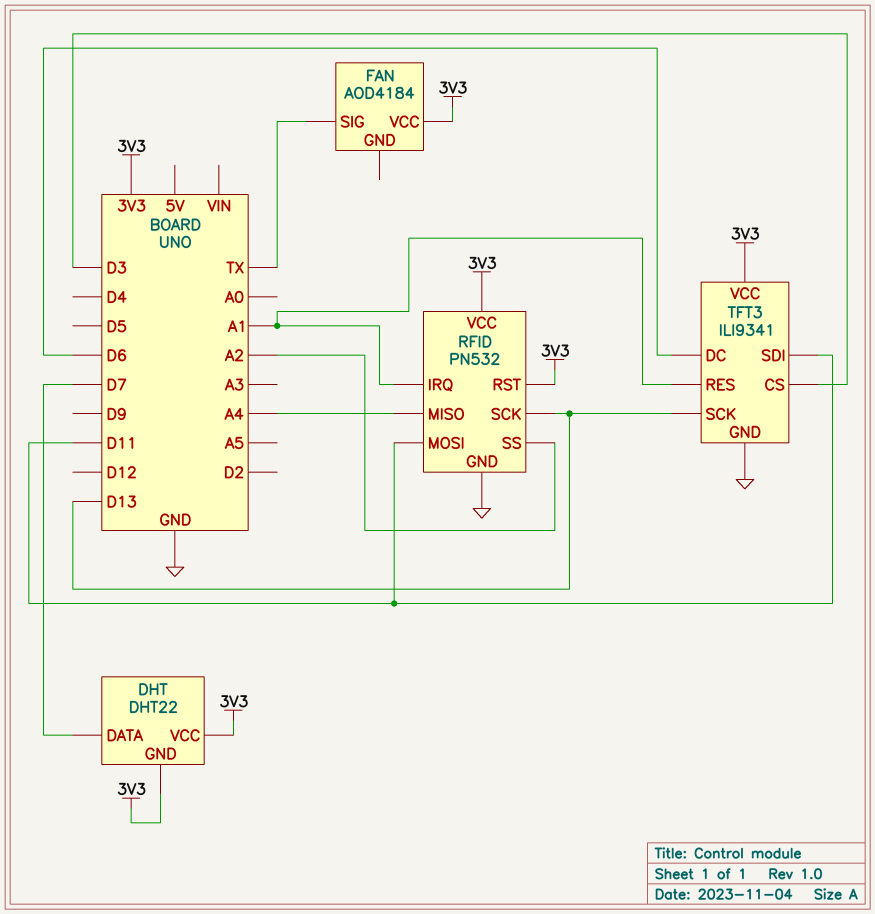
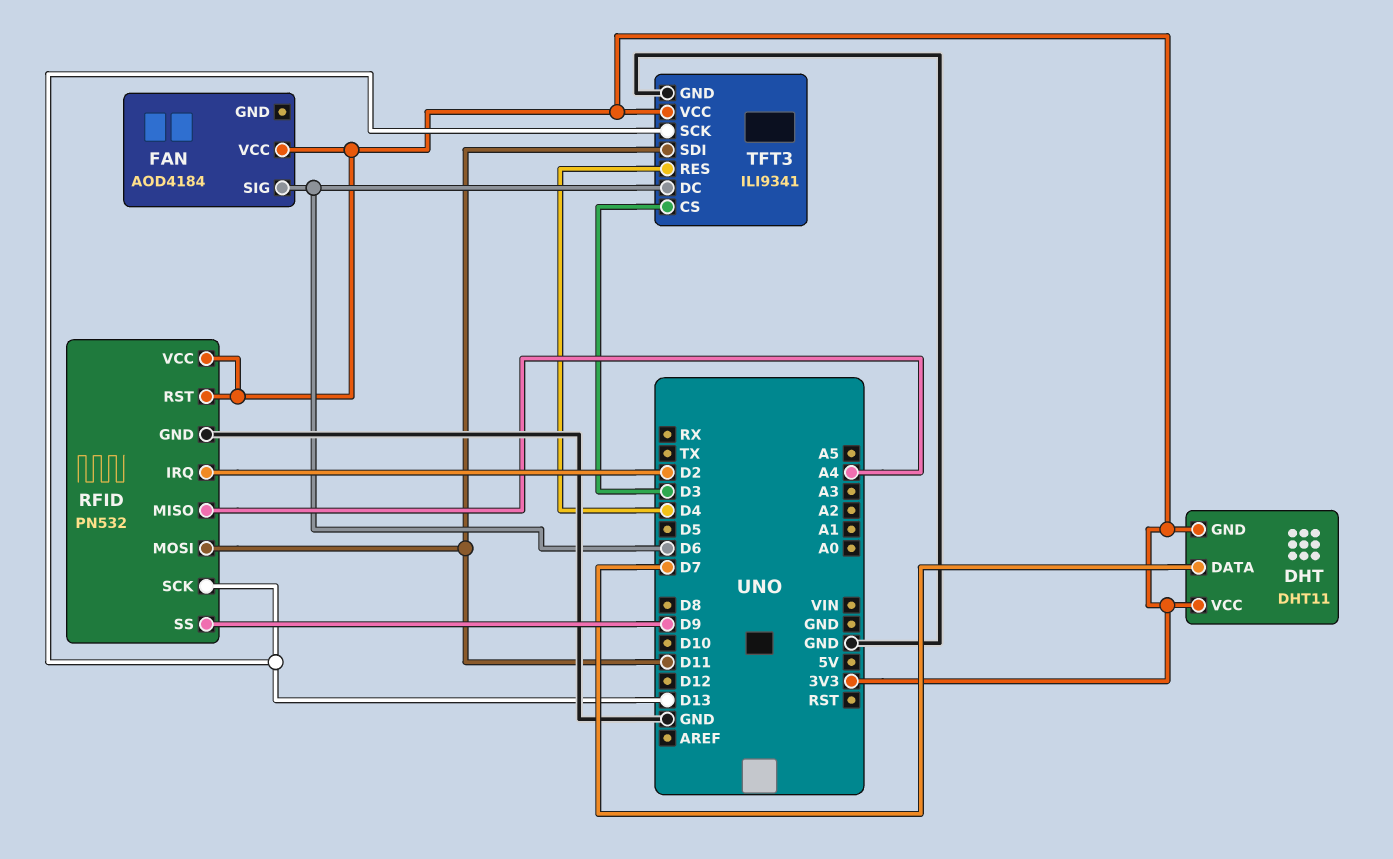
DHT: DHT22 -> DHT11
FAN pin SIG: TX -> D6
RFID pin IRQ: A1 -> D2
RFID pin SS: A2 -> D9
TFT3 pin RES: A1 -> D4

